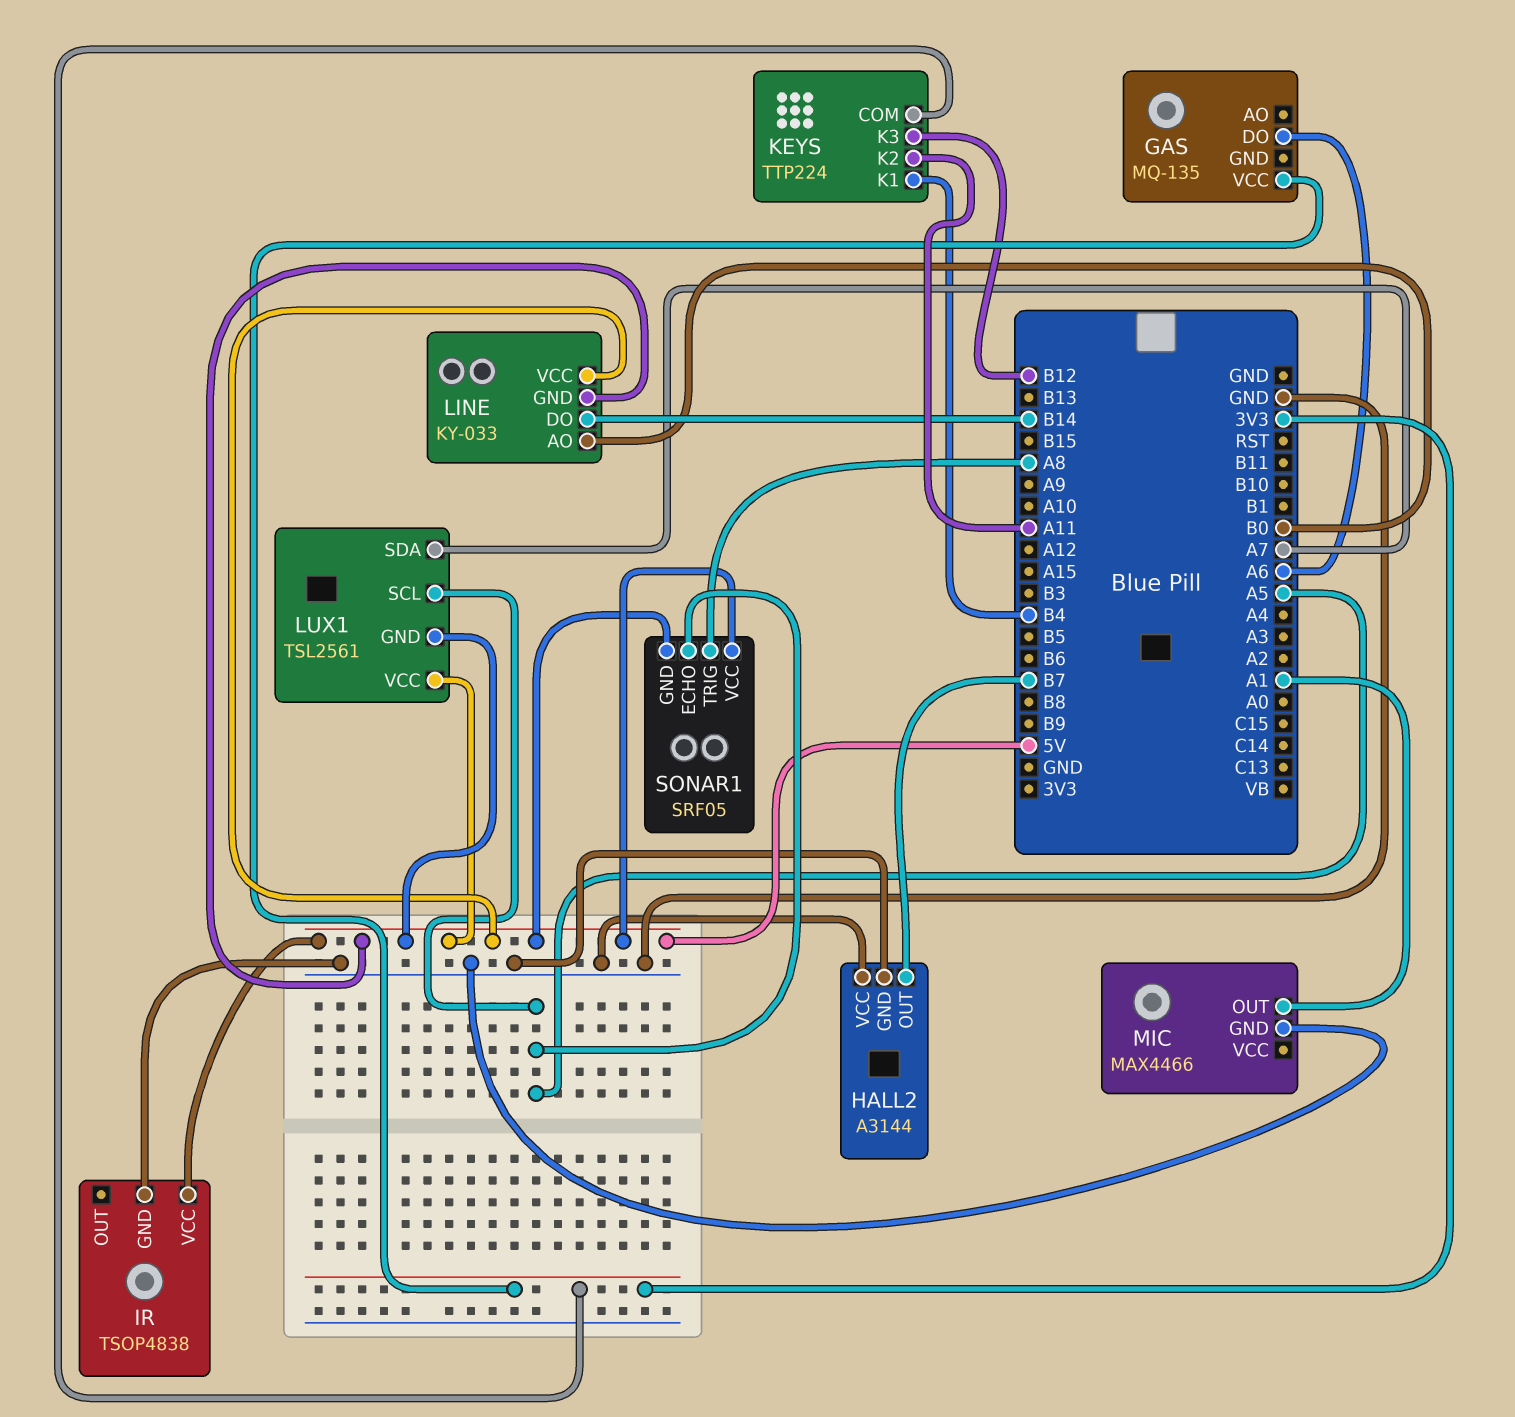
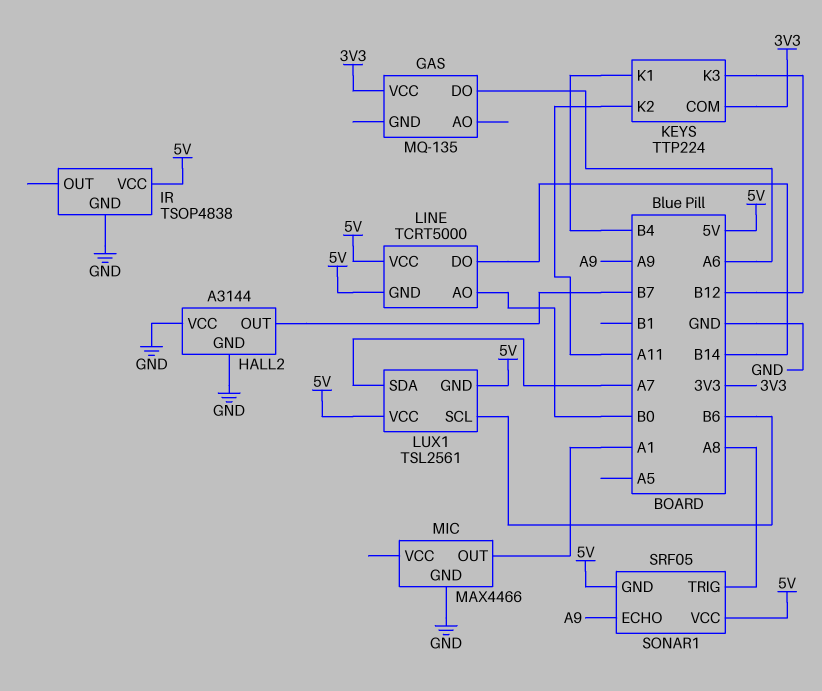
LINE: KY-033 -> TCRT5000
LUX1 pin SCL: A5 -> B6
SONAR1 pin ECHO: A5 -> A9

